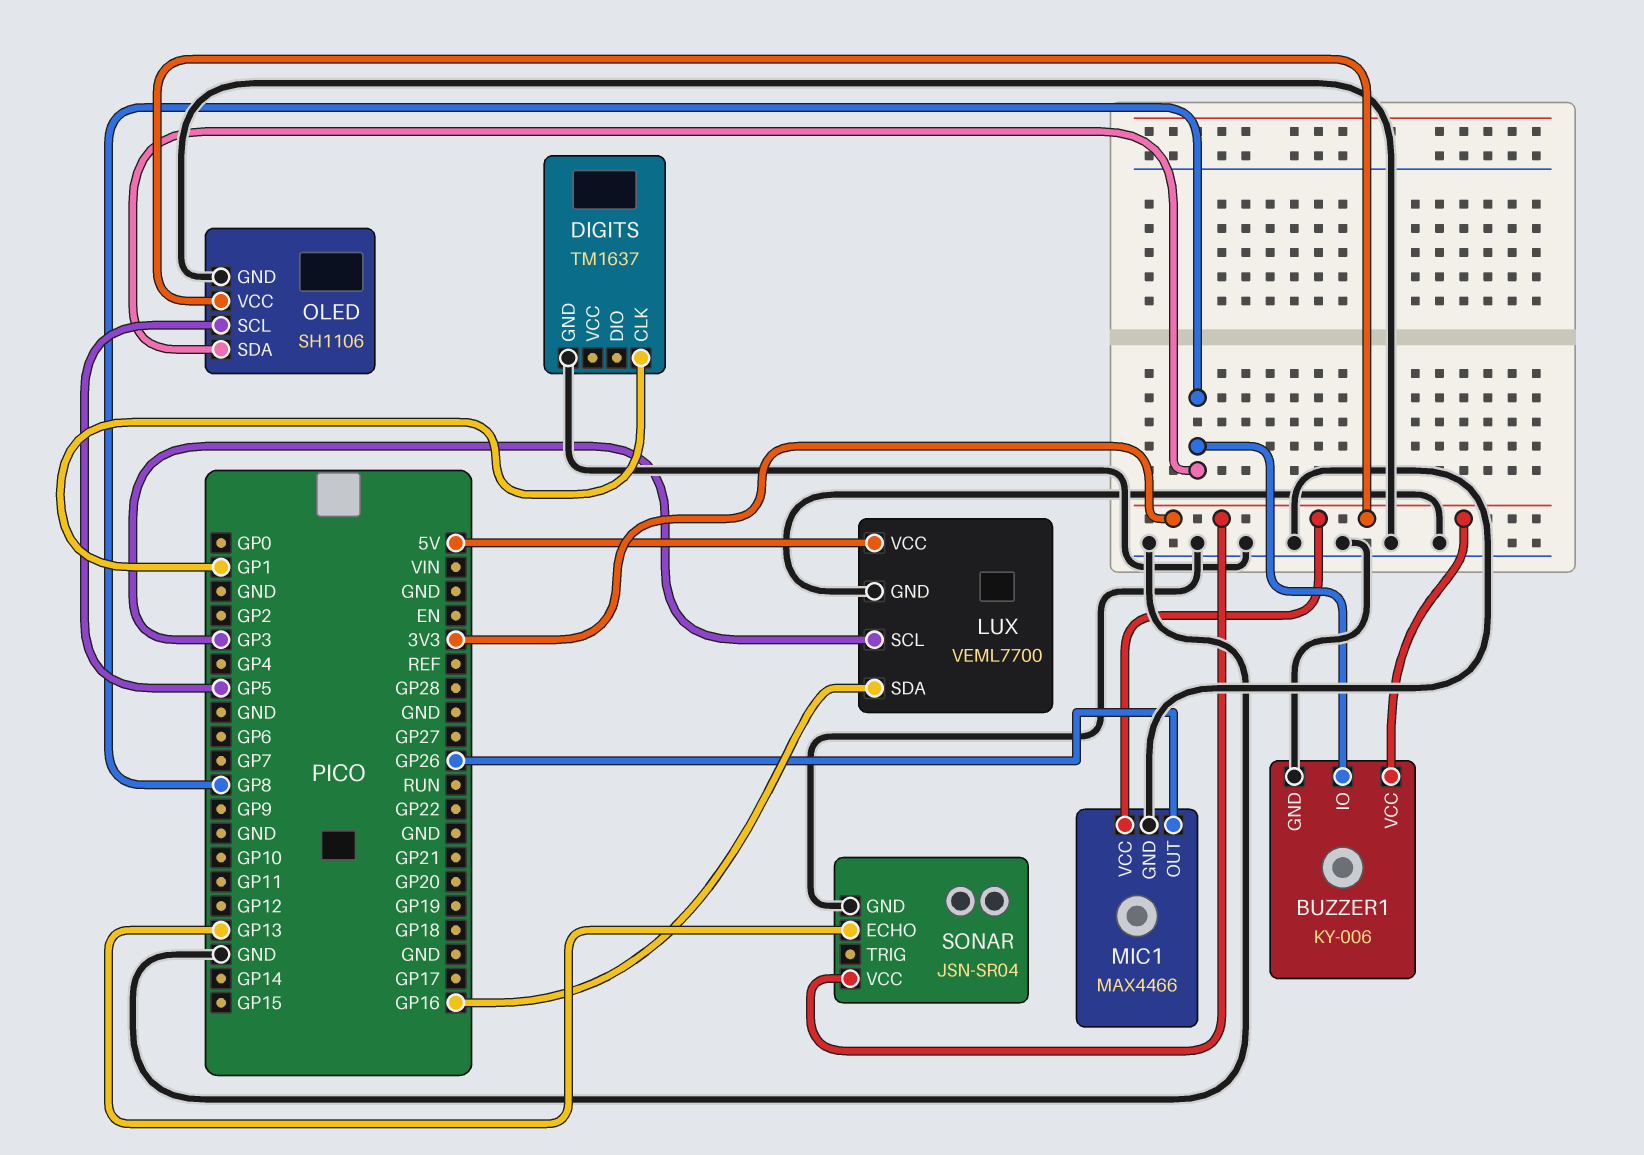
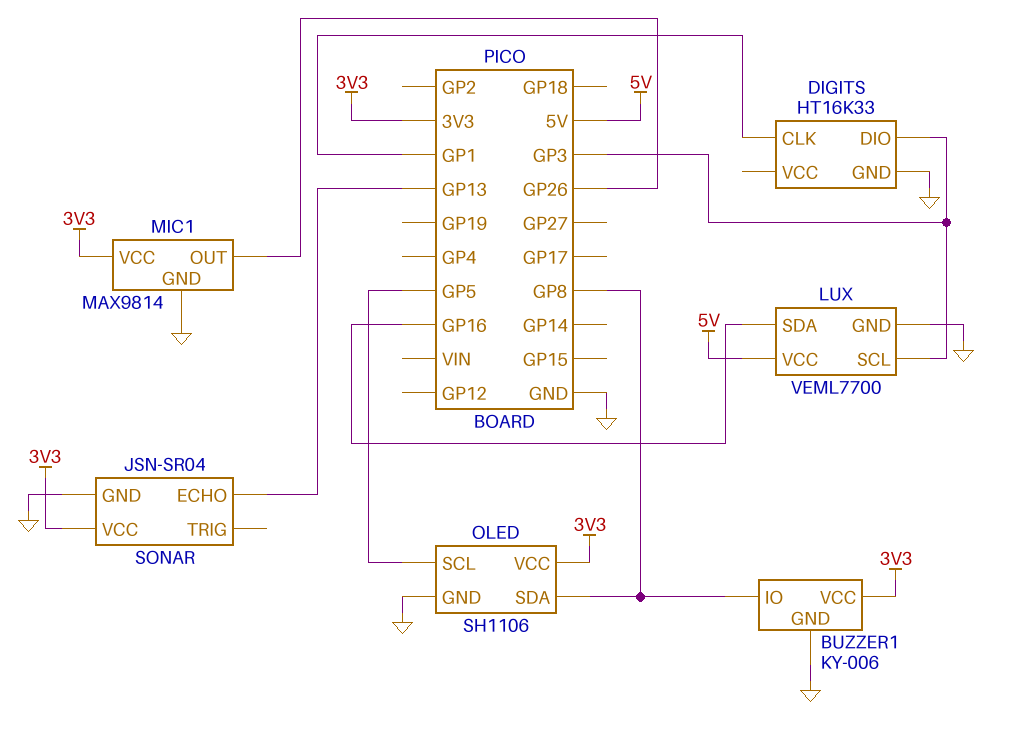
DIGITS: TM1637 -> HT16K33
DIGITS pin DIO: none -> GP3
MIC1: MAX4466 -> MAX9814

